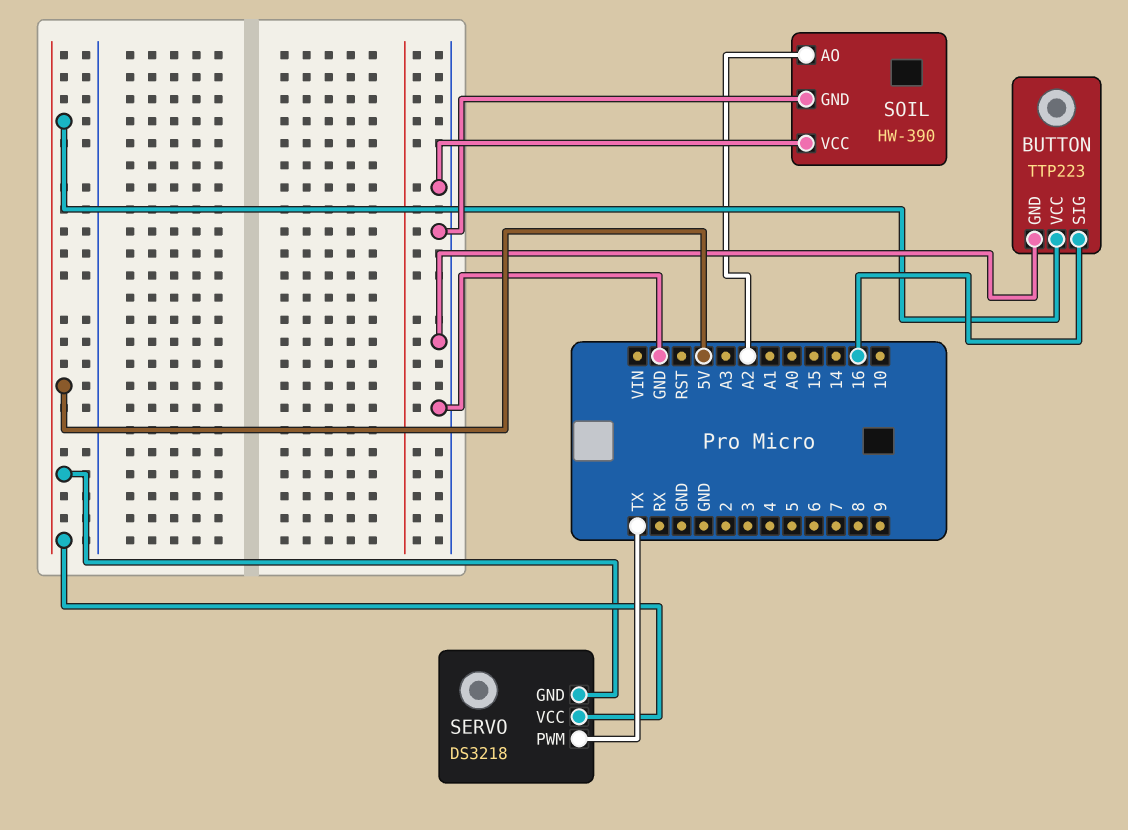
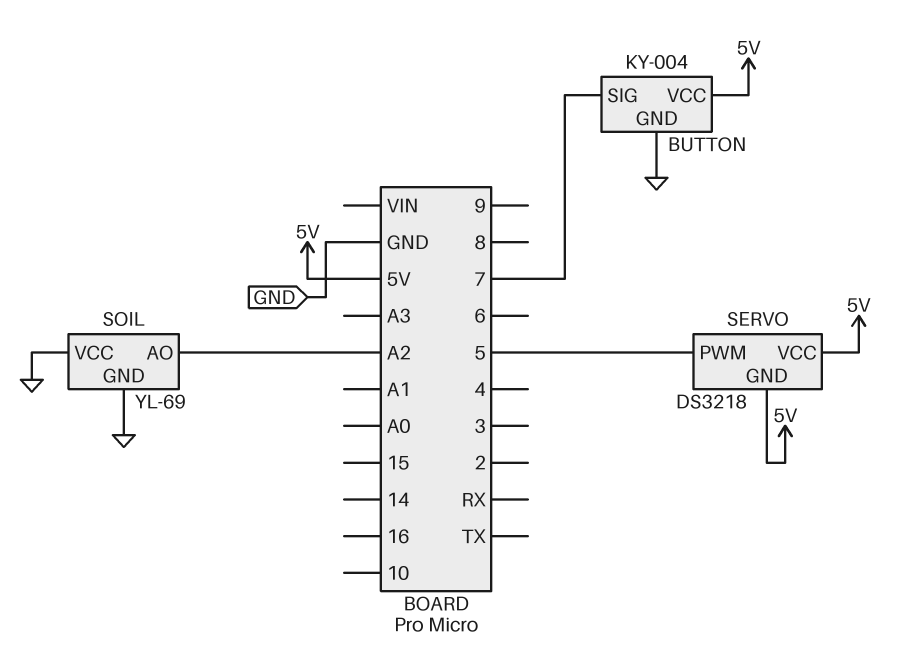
BUTTON: TTP223 -> KY-004
BUTTON pin SIG: 16 -> 7
SERVO pin PWM: TX -> 5
SOIL: HW-390 -> YL-69

